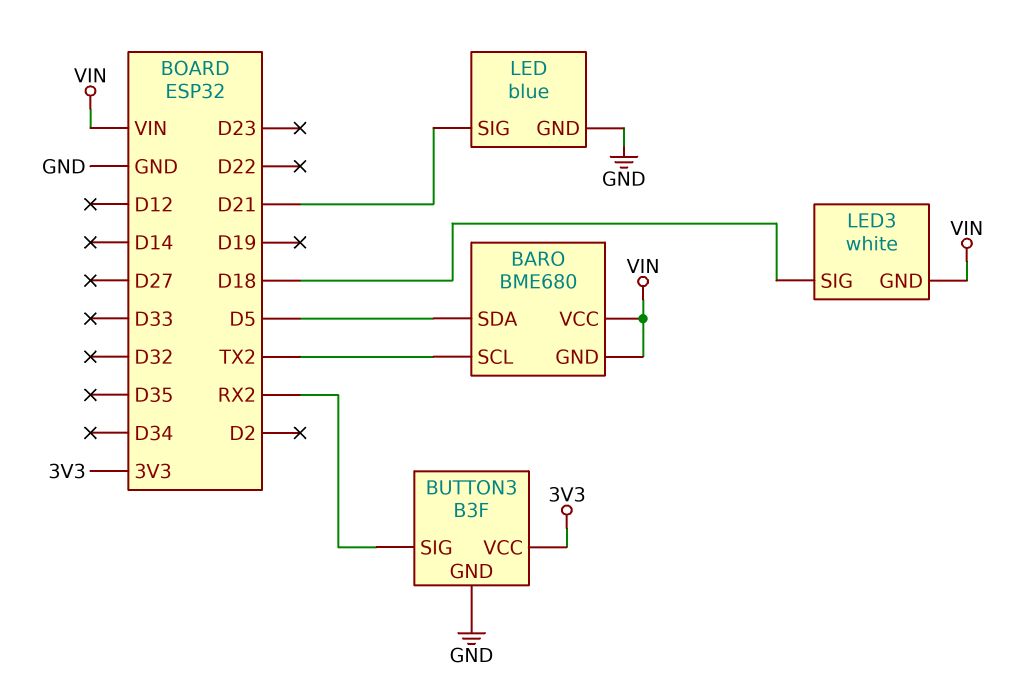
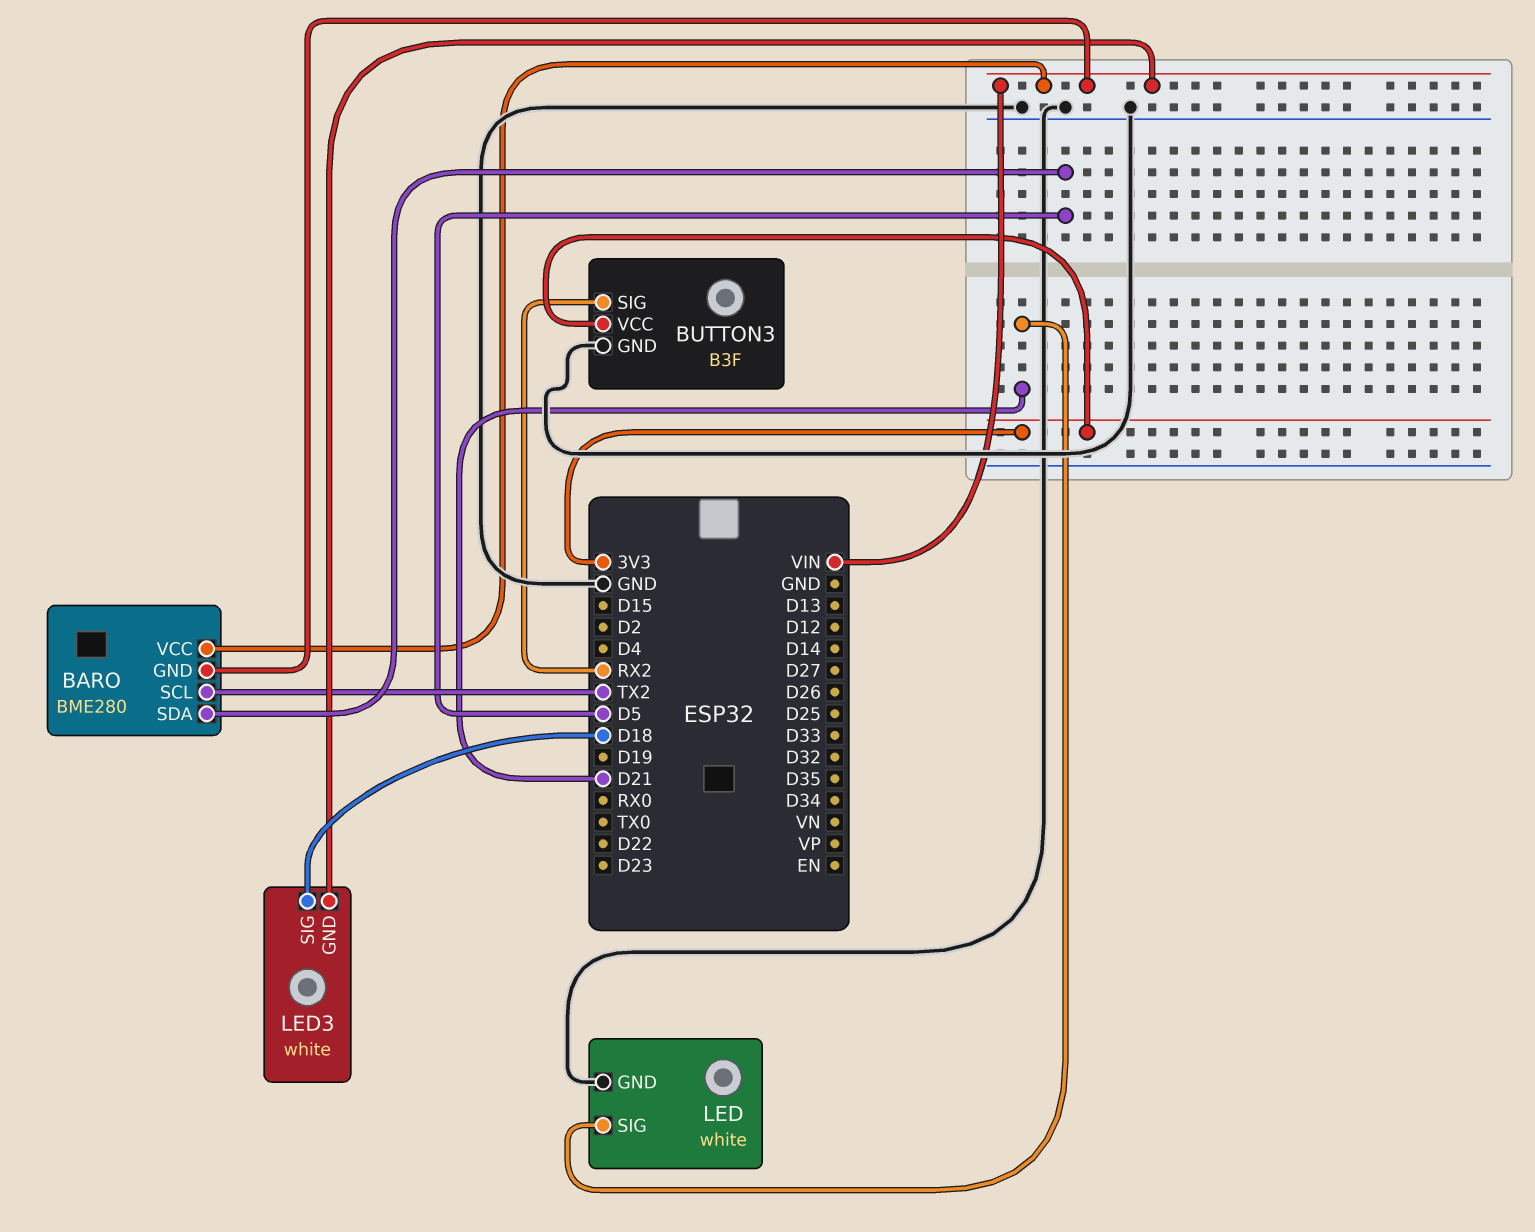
BARO: BME680 -> BME280
LED: blue -> white

